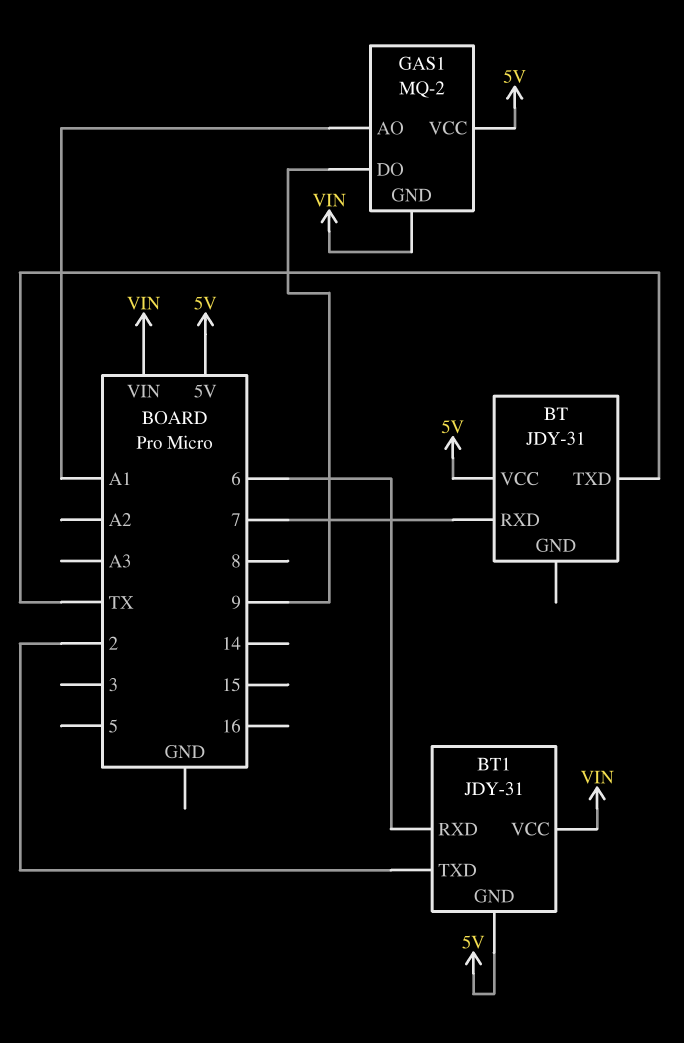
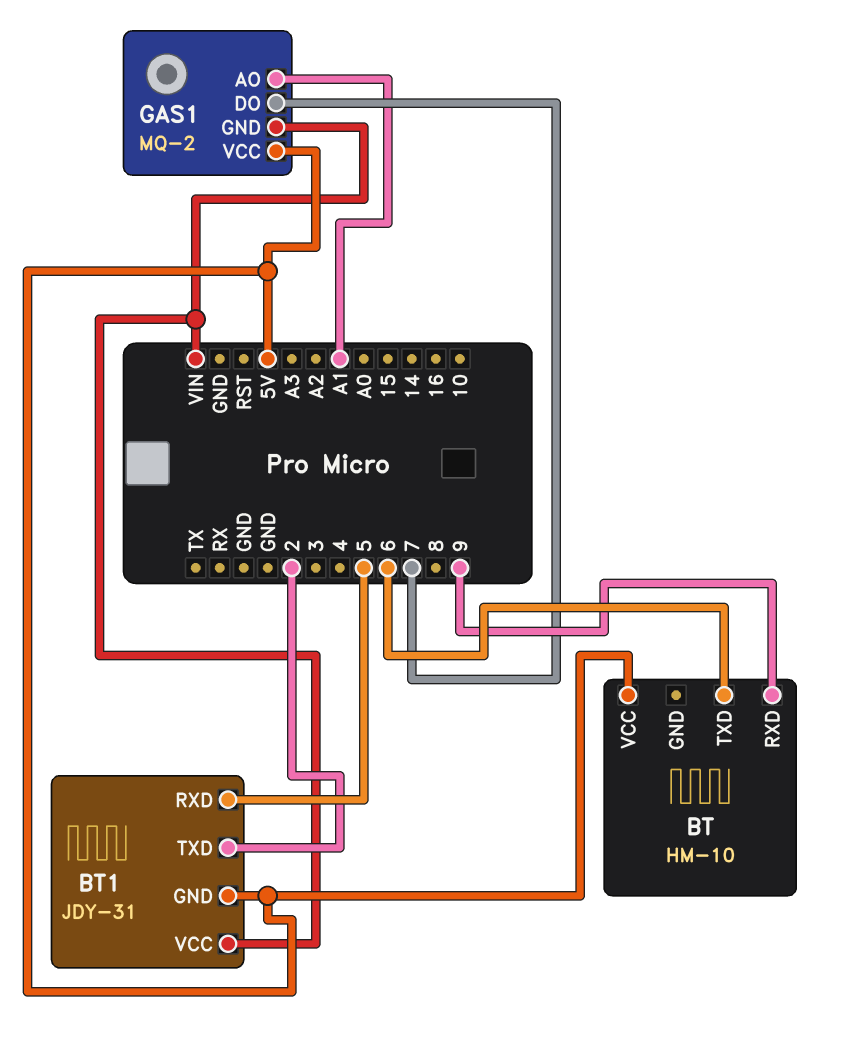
BT: JDY-31 -> HM-10
BT pin RXD: 7 -> 9
BT pin TXD: TX -> 6
BT1 pin RXD: 6 -> 5
GAS1 pin DO: 9 -> 7

